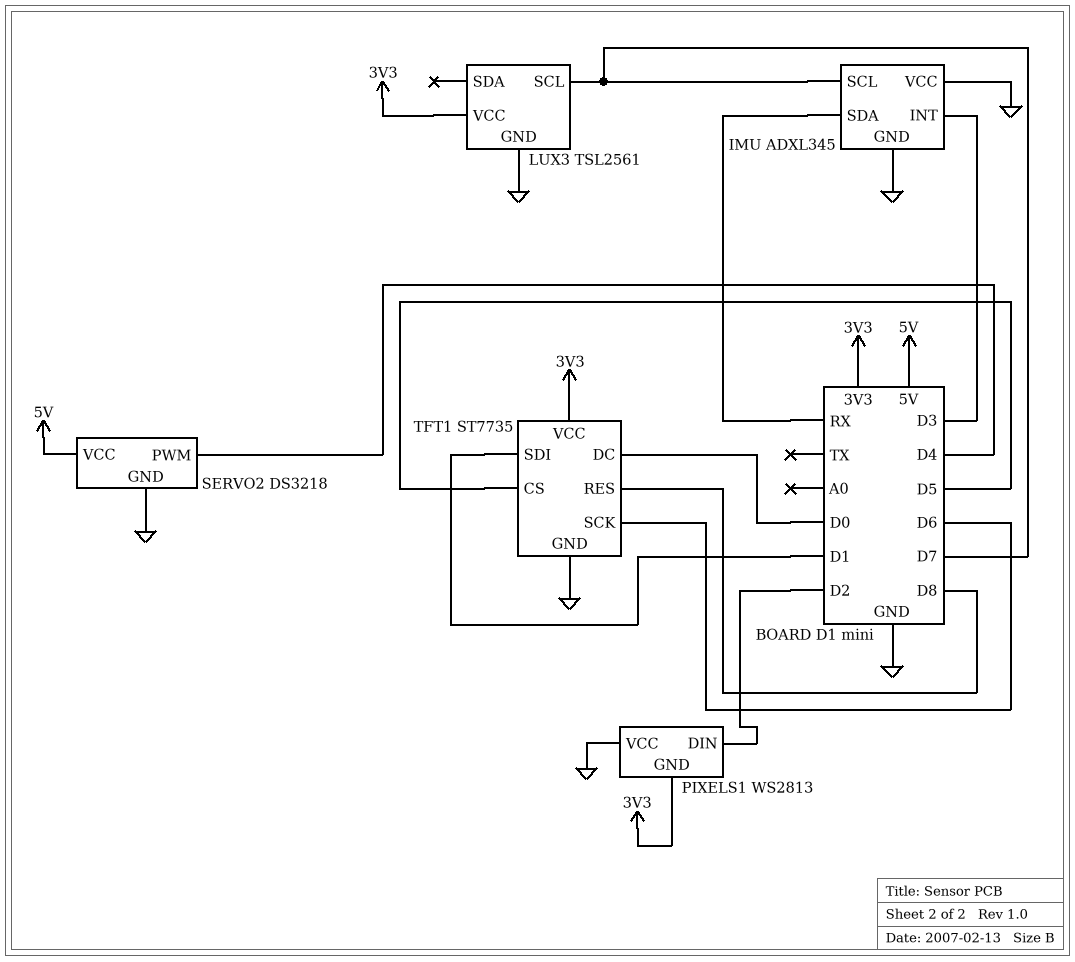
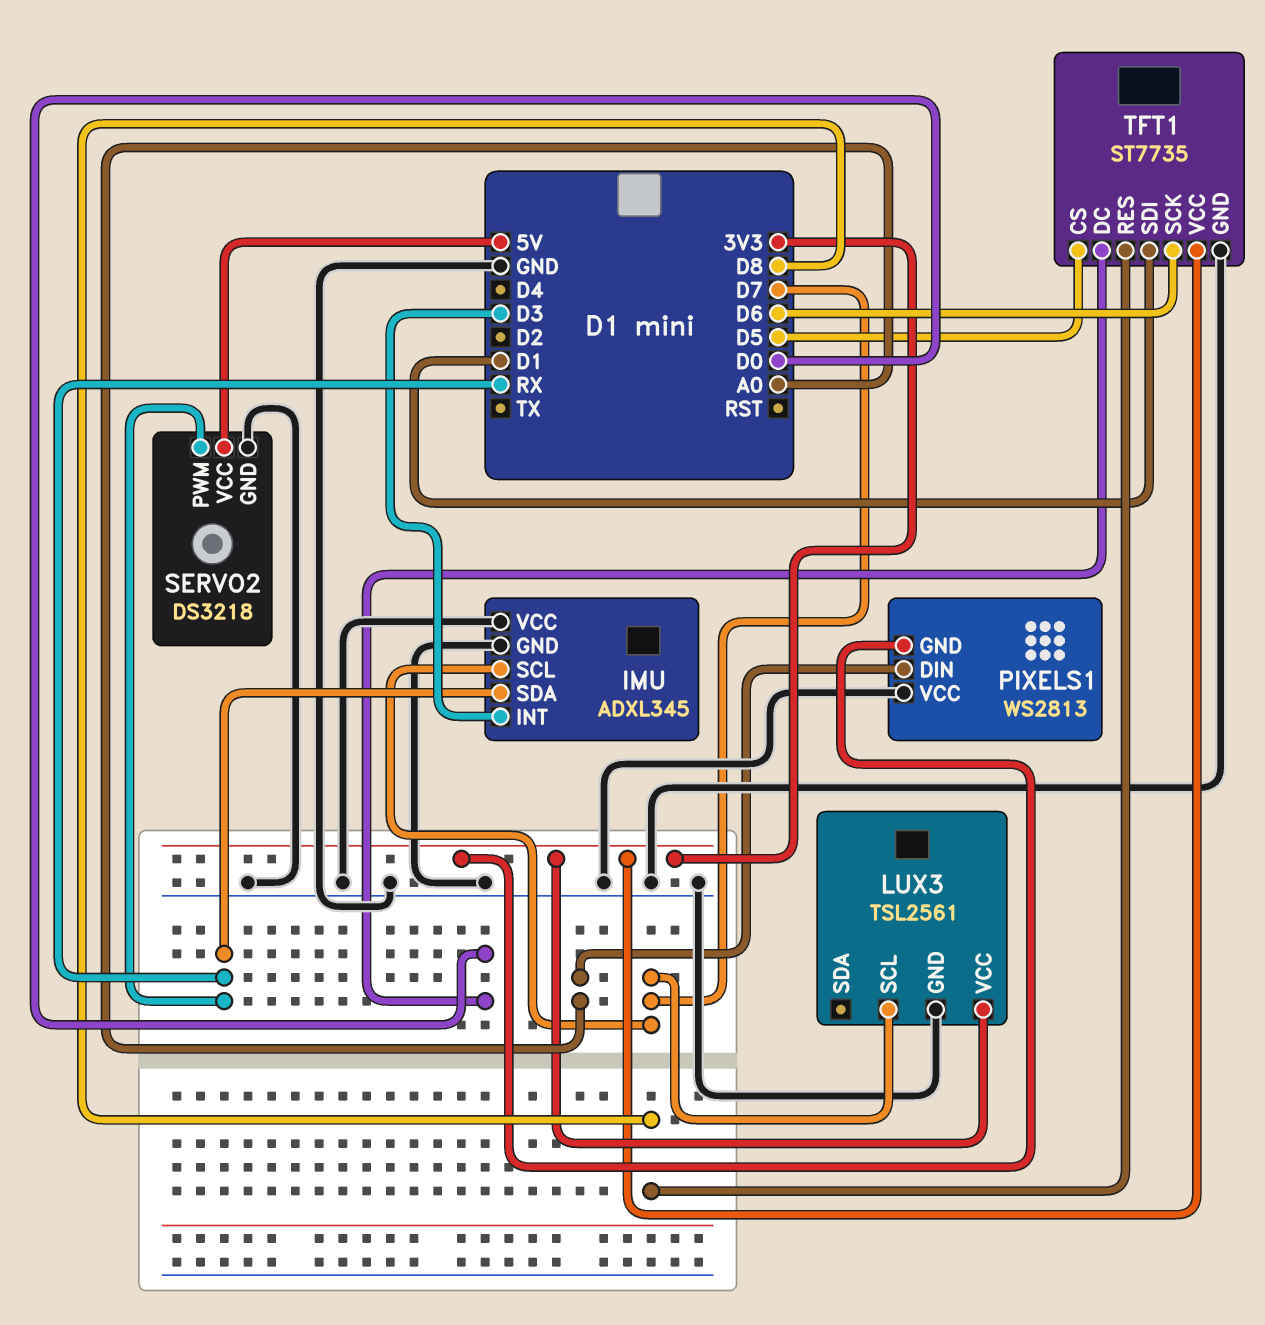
PIXELS1 pin DIN: D2 -> A0
SERVO2 pin PWM: D4 -> RX

